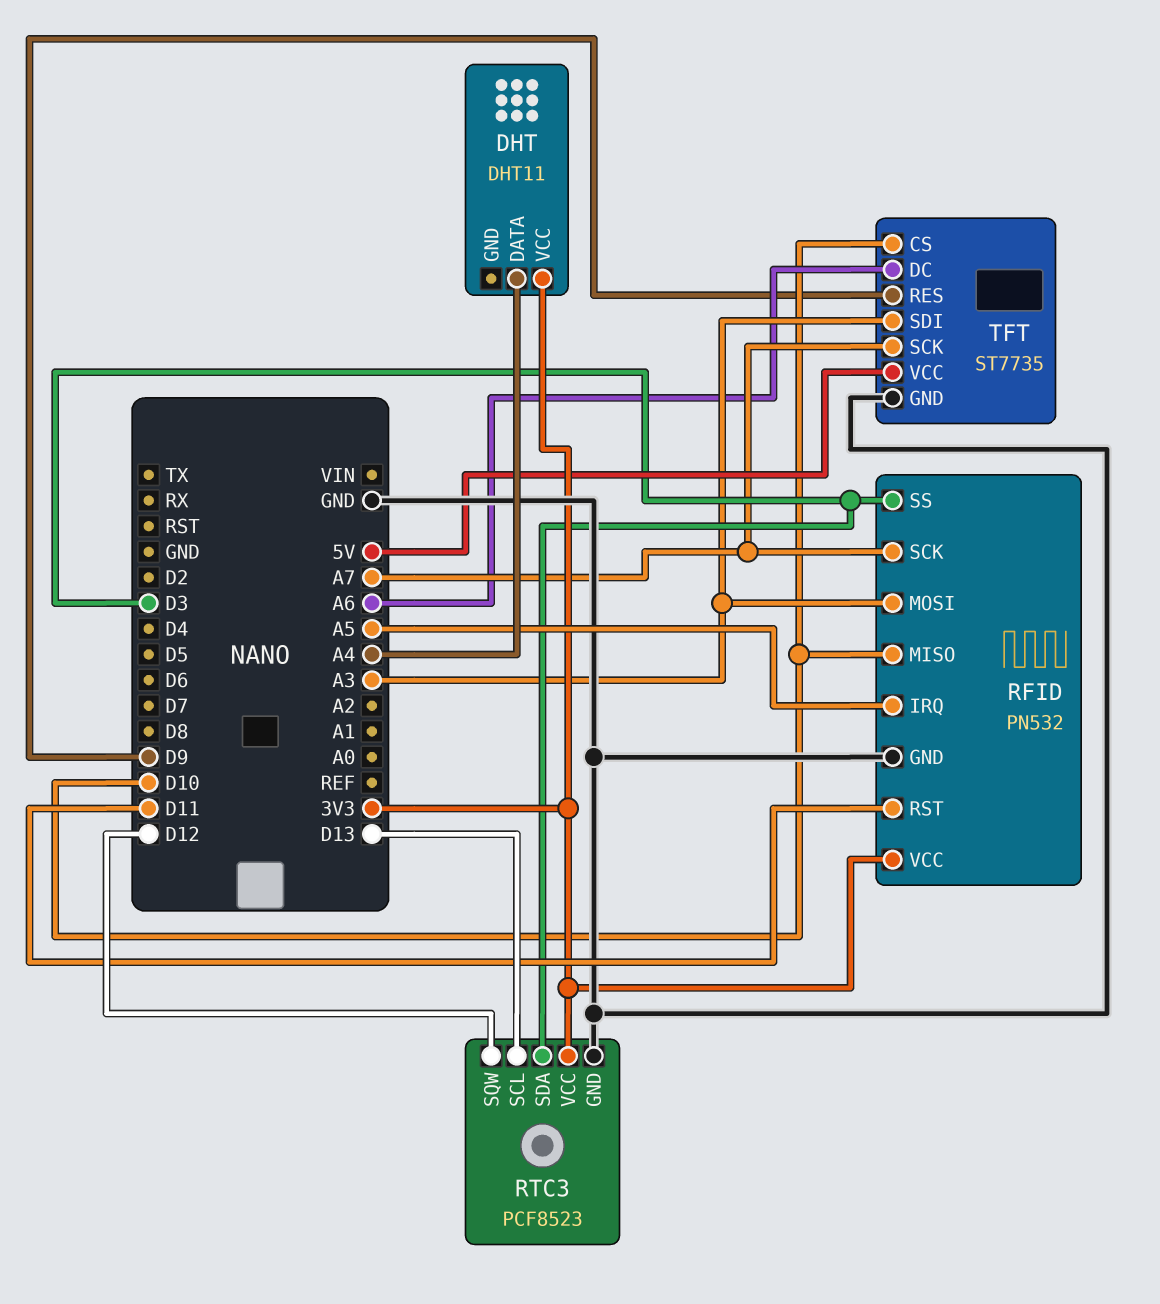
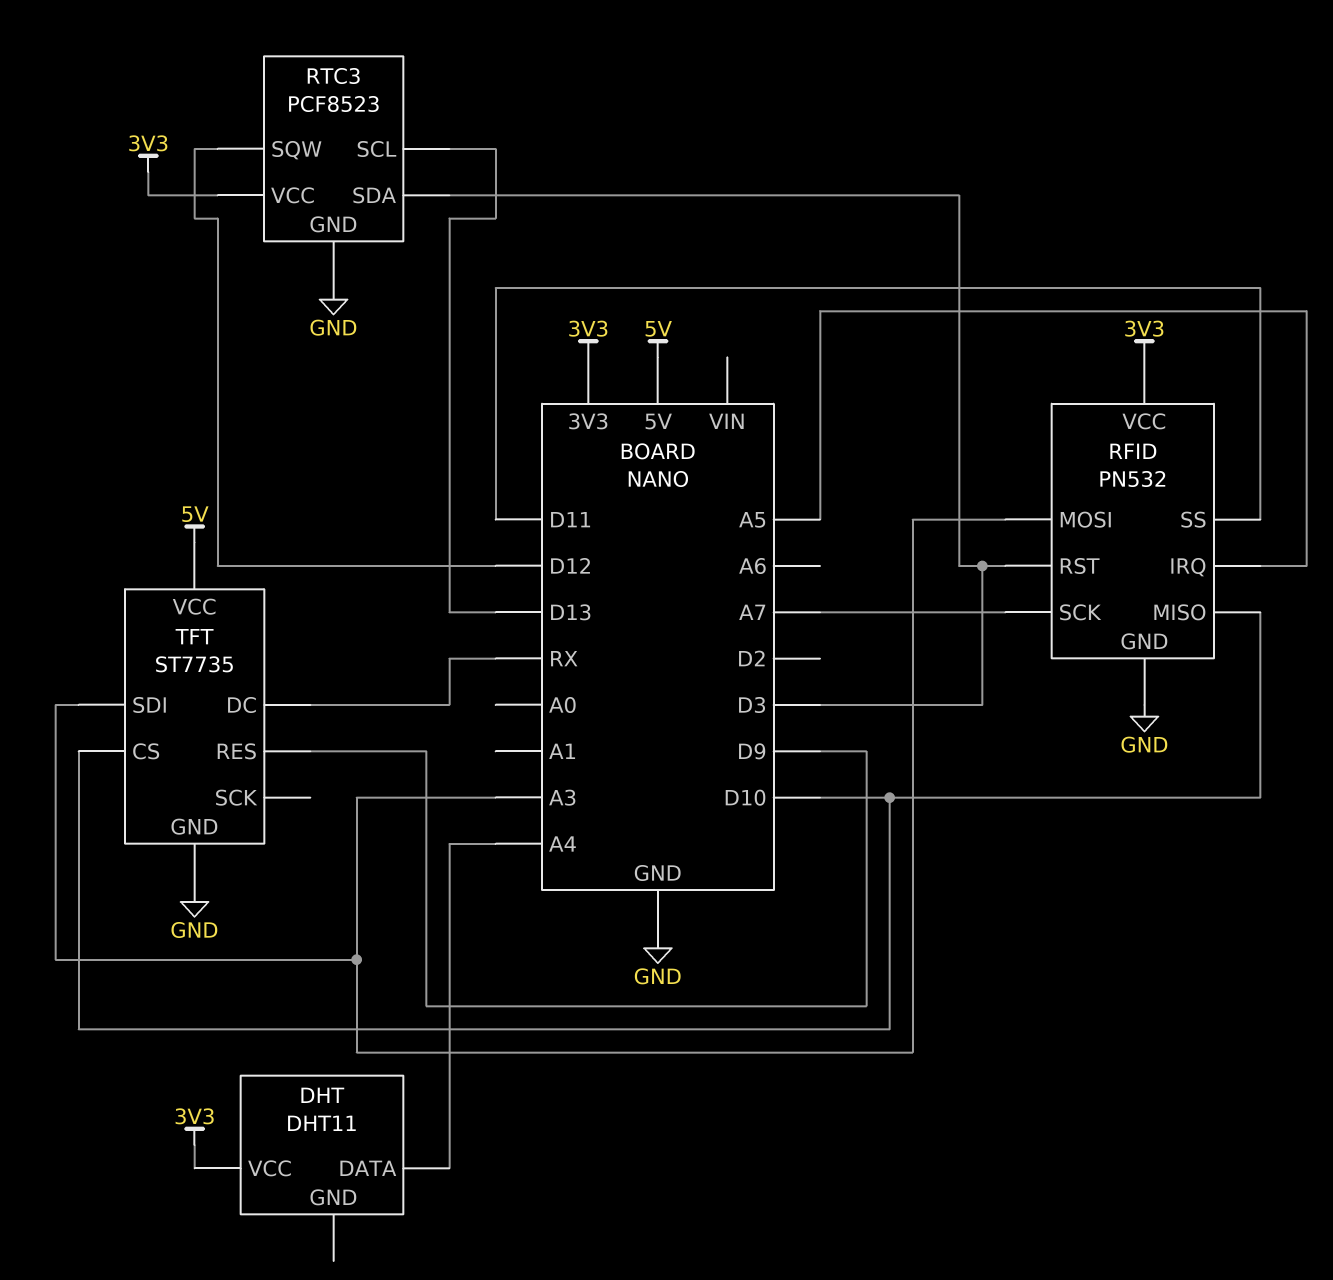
RFID pin RST: D11 -> D3
RFID pin SS: D3 -> D11
TFT pin DC: A6 -> RX
TFT pin SCK: A7 -> none

